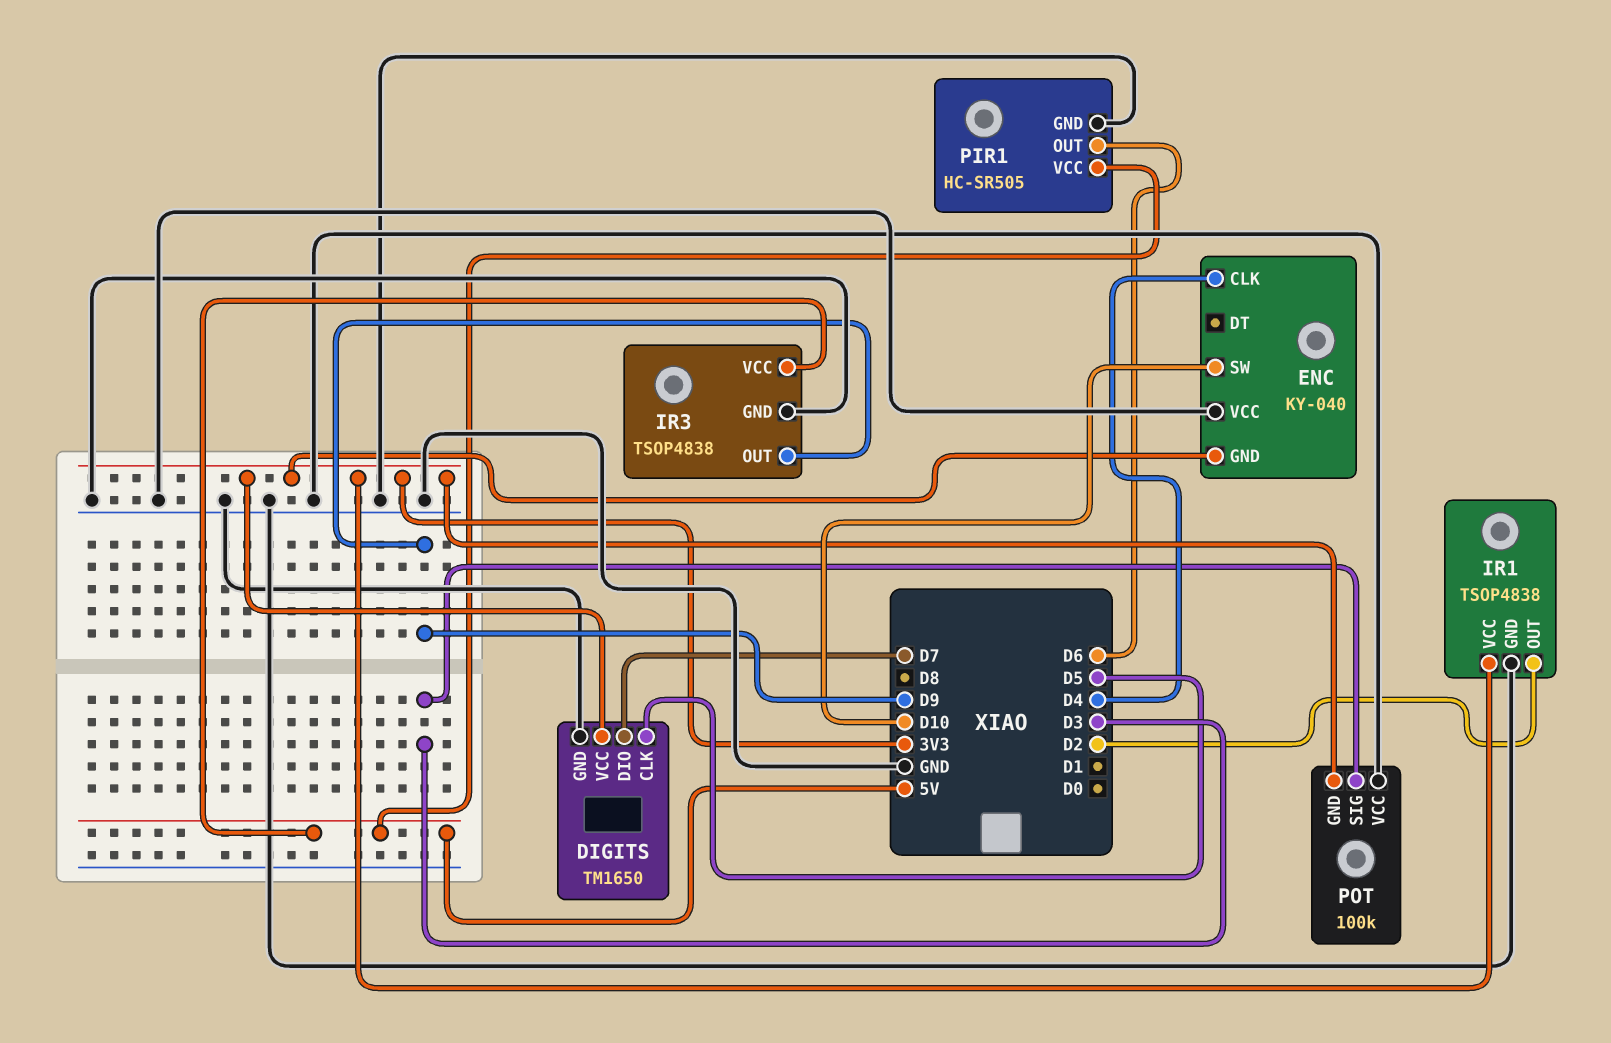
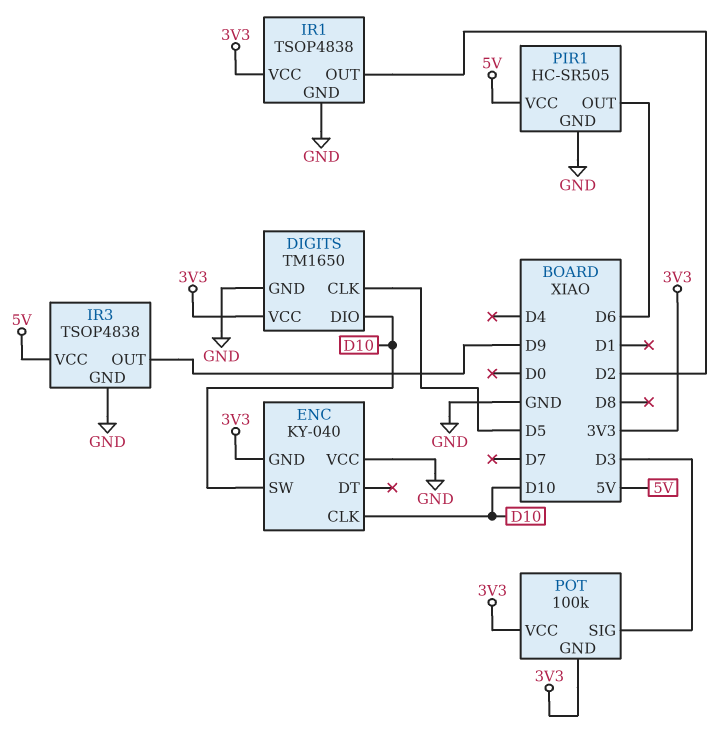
DIGITS pin DIO: D7 -> D10
ENC pin CLK: D4 -> D10
POT pin VCC: GND -> 3V3

